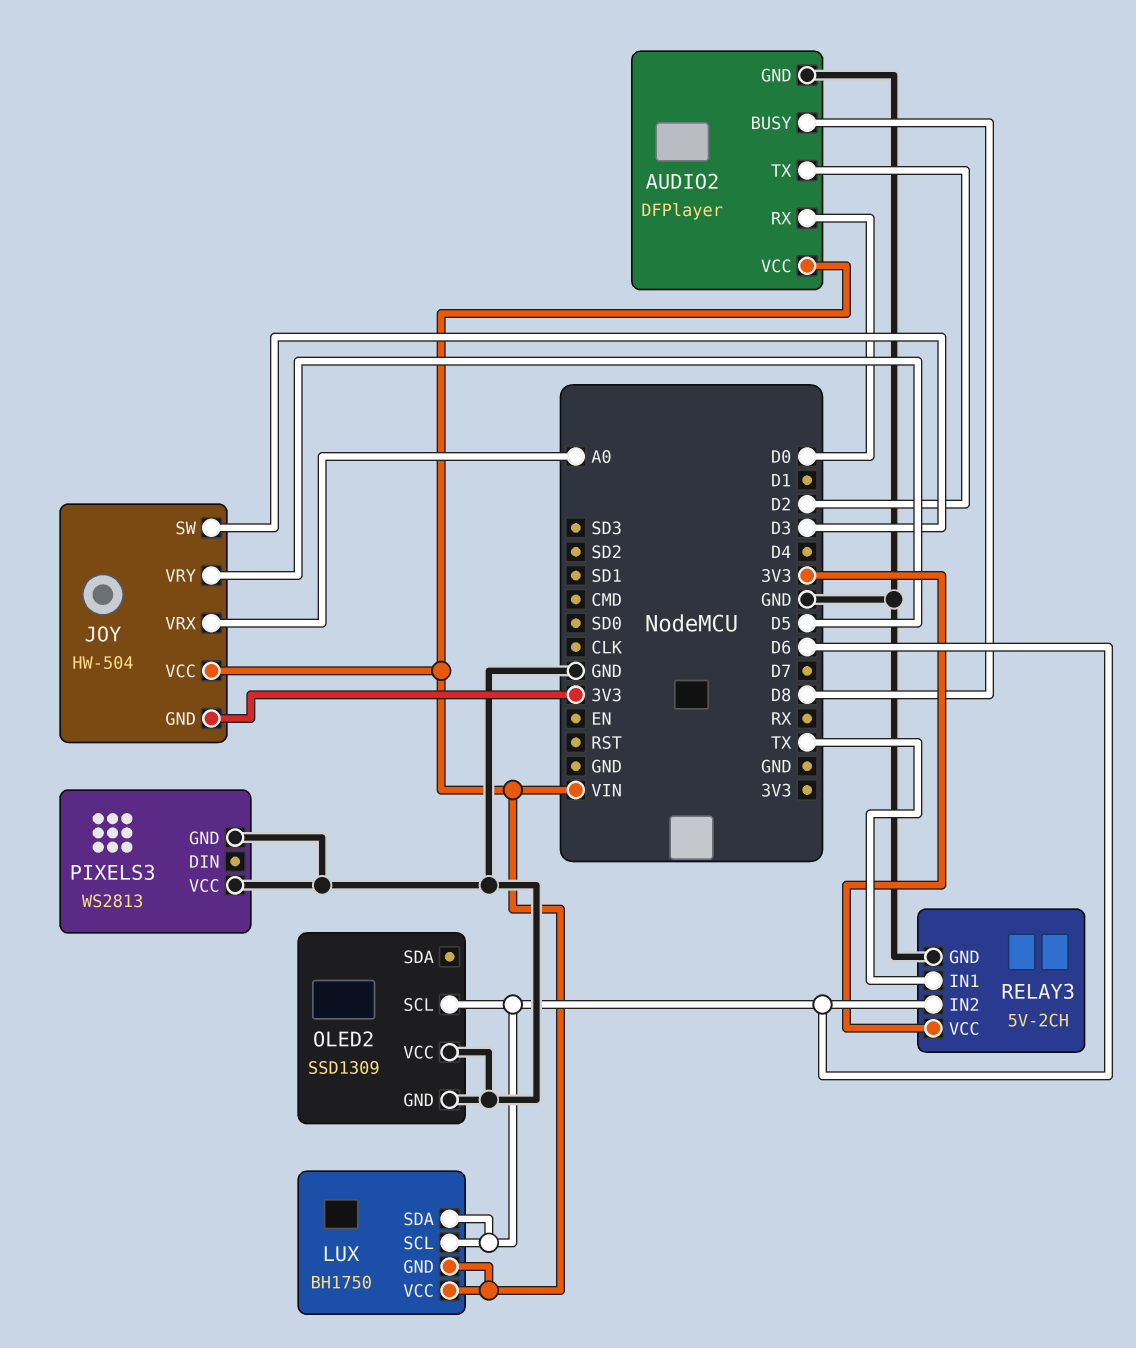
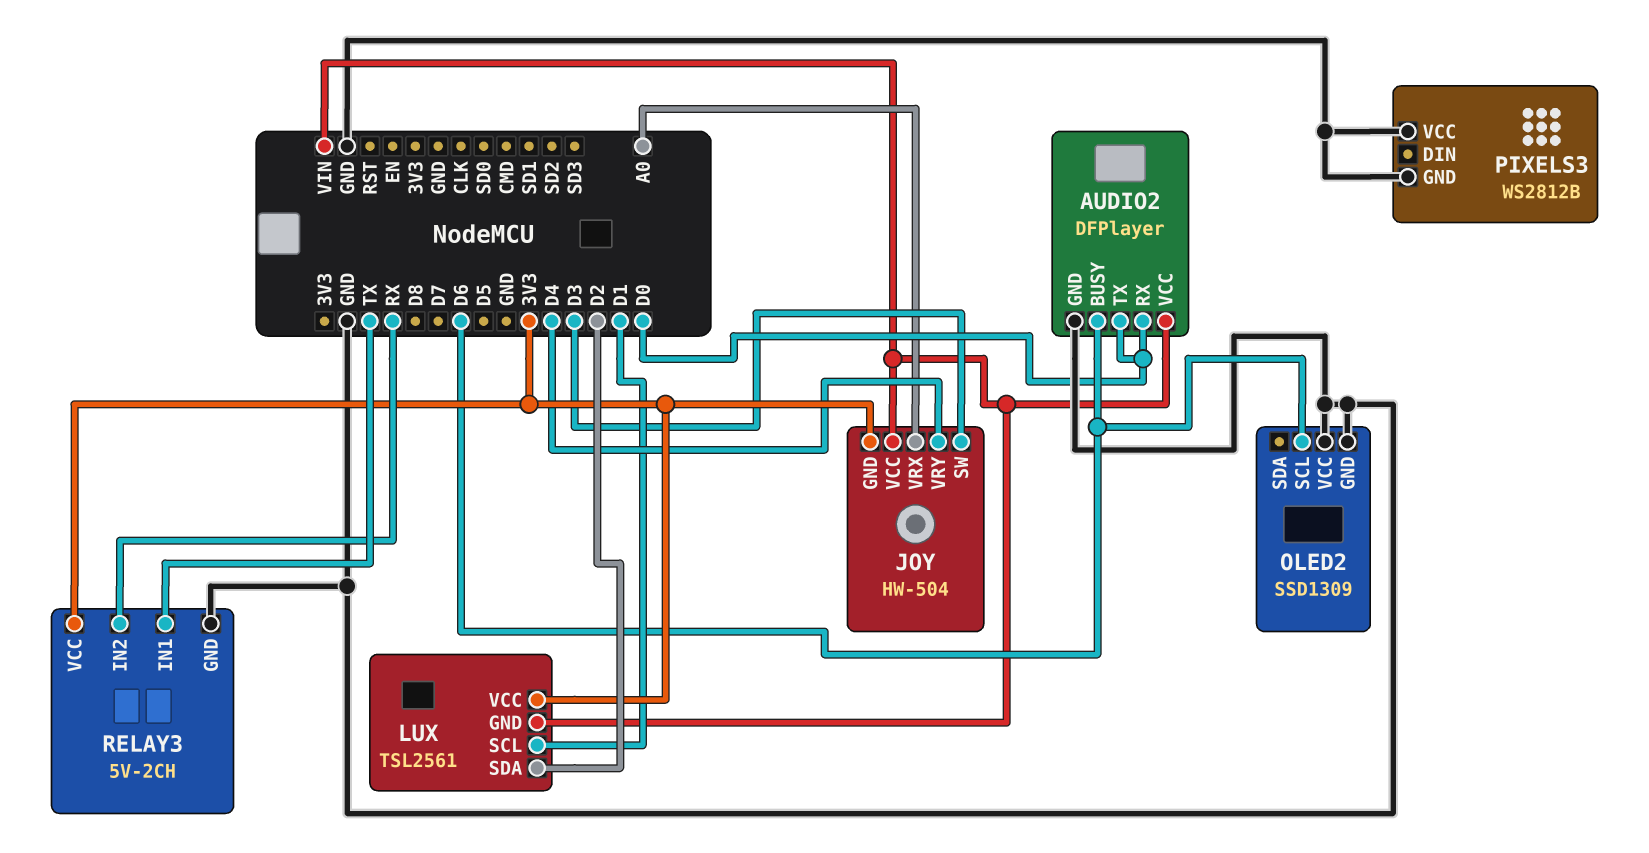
AUDIO2 pin BUSY: D8 -> D6
AUDIO2 pin TX: D2 -> D0
JOY pin VRY: D5 -> D4
LUX: BH1750 -> TSL2561
LUX pin SCL: D6 -> D1
LUX pin SDA: D6 -> D2
LUX pin VCC: VIN -> 3V3
PIXELS3: WS2813 -> WS2812B
RELAY3 pin IN2: D6 -> RX

